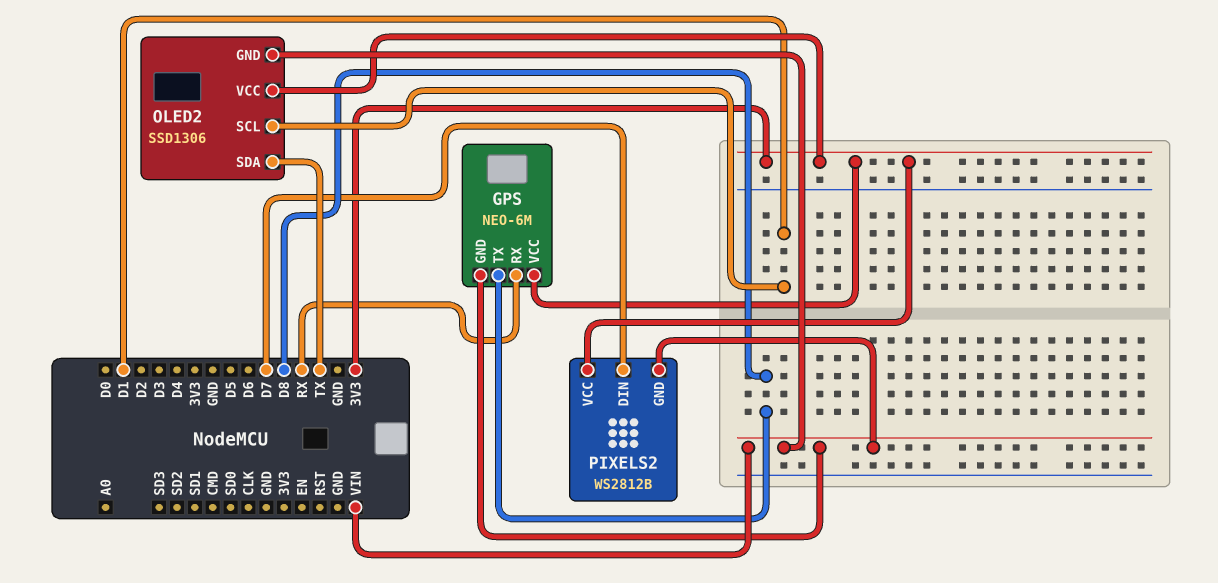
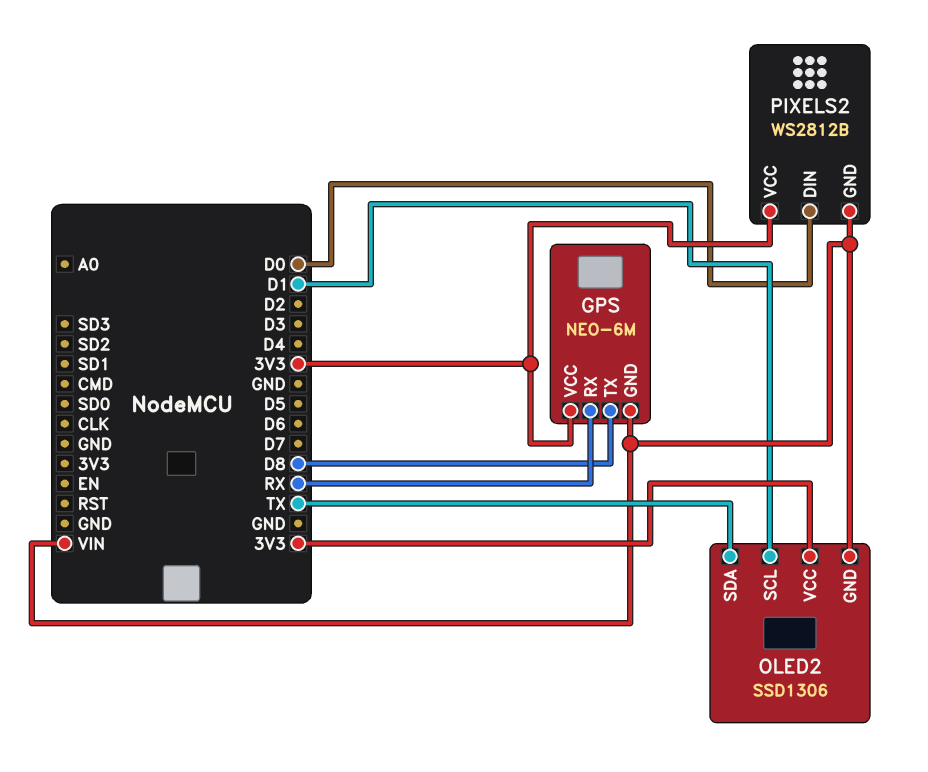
PIXELS2 pin DIN: D7 -> D0

